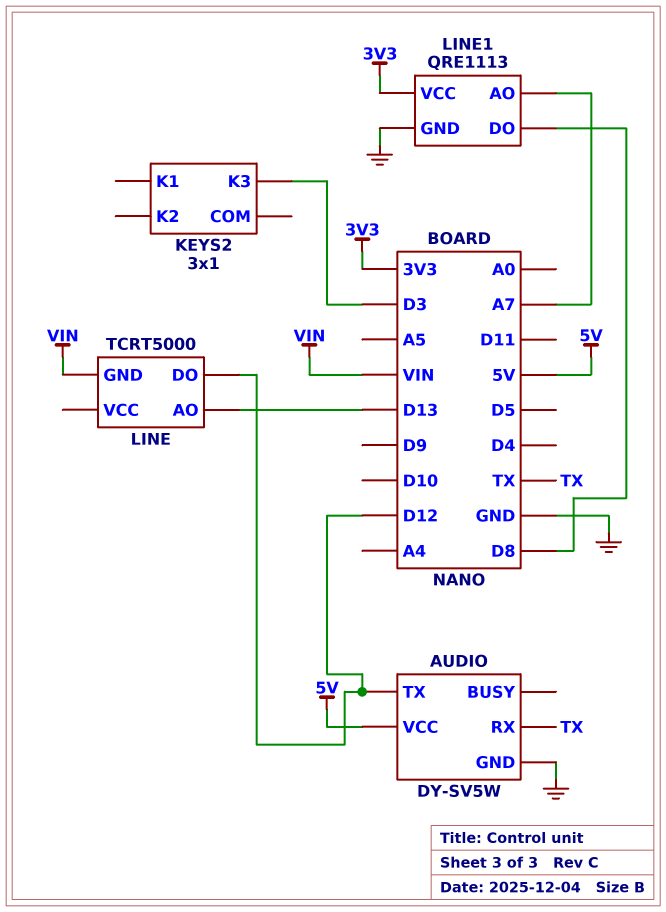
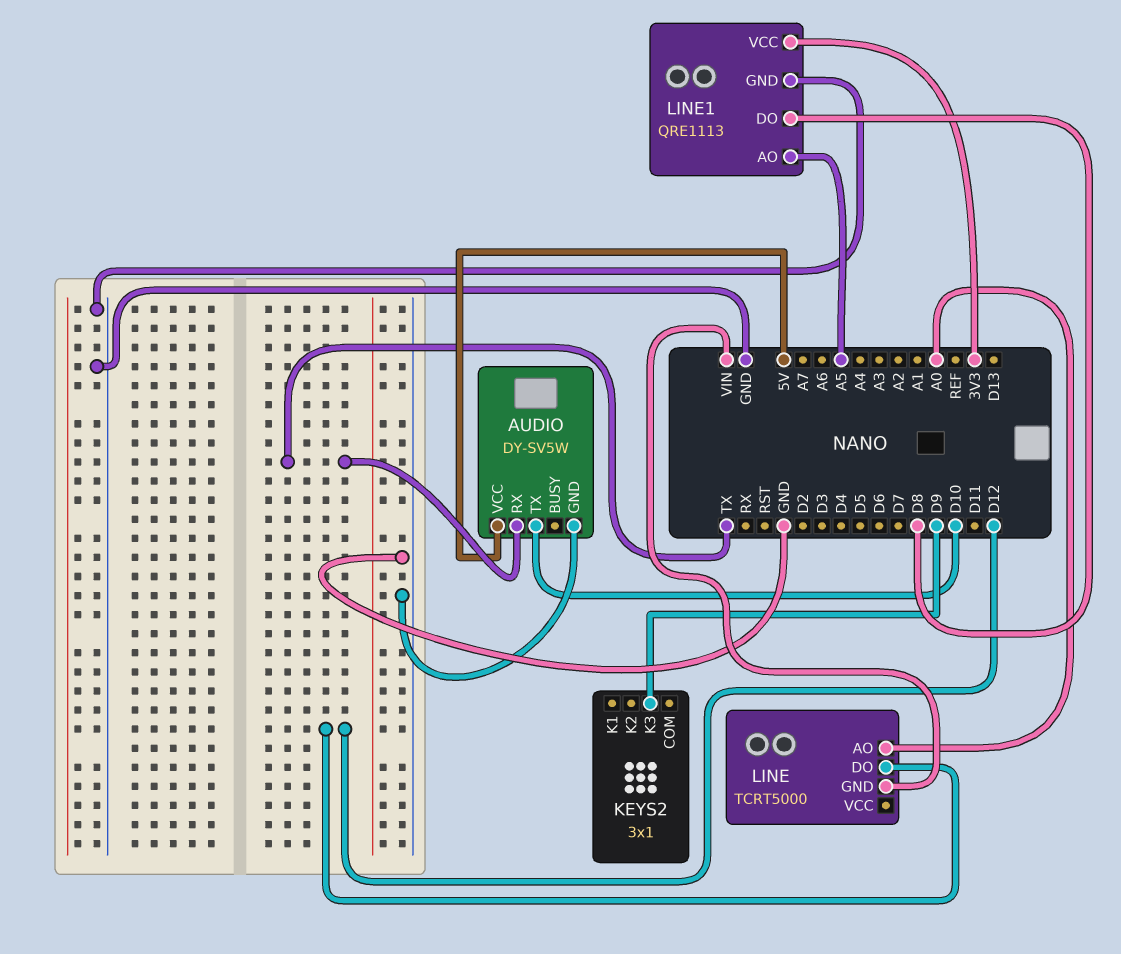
AUDIO pin TX: D12 -> D10
KEYS2 pin K3: D3 -> D9
LINE pin AO: D13 -> A0
LINE1 pin AO: A7 -> A5

